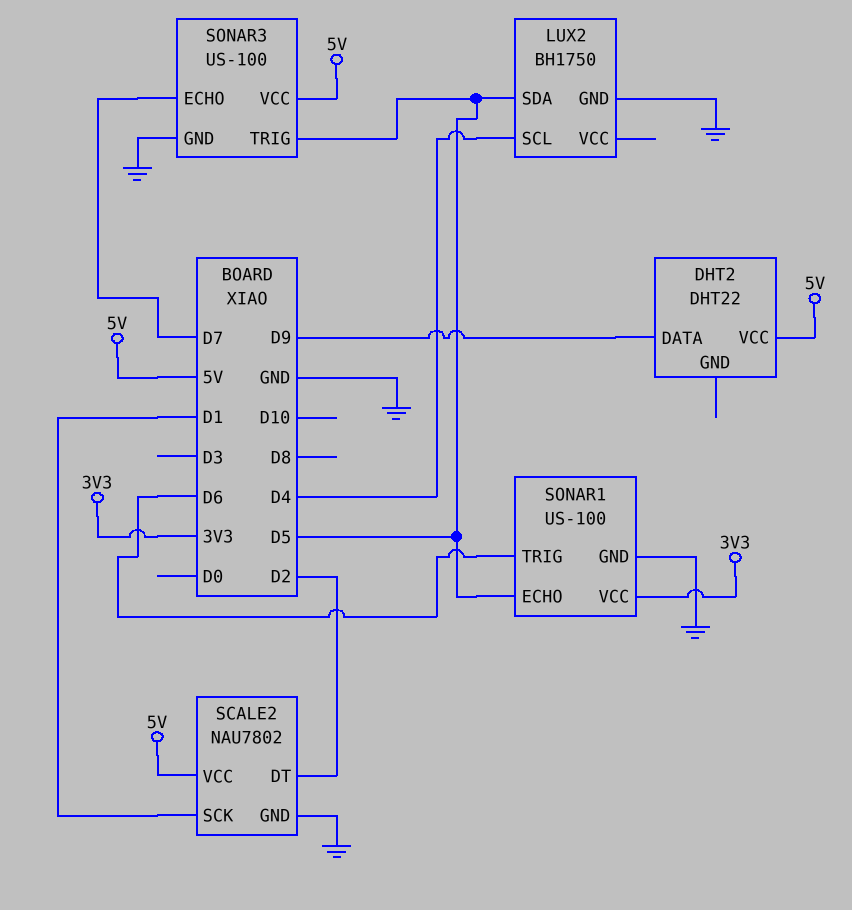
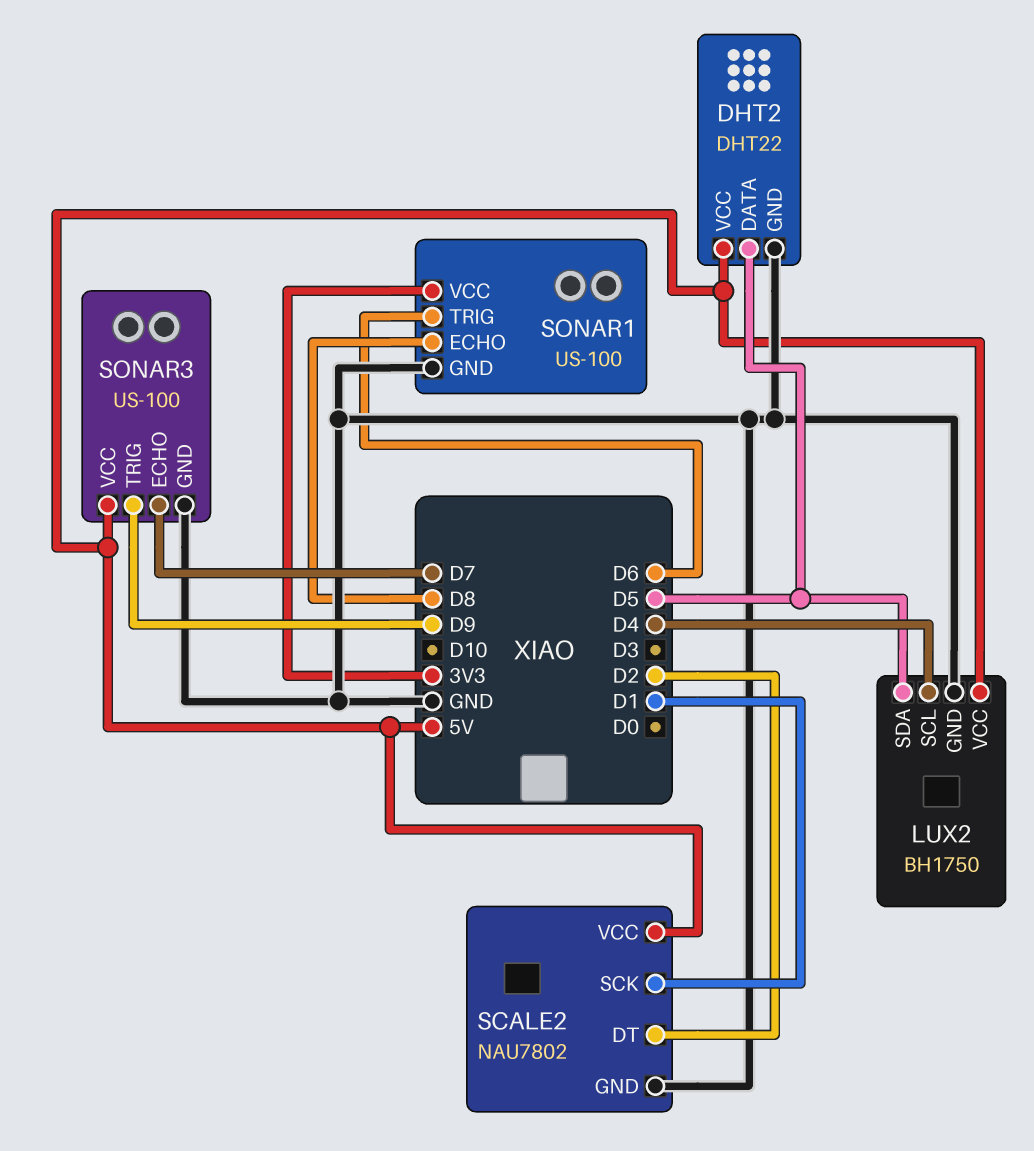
DHT2 pin DATA: D9 -> D5
DHT2 pin GND: none -> GND
LUX2 pin VCC: none -> 5V
SONAR1 pin ECHO: D5 -> D8
SONAR3 pin TRIG: D5 -> D9

